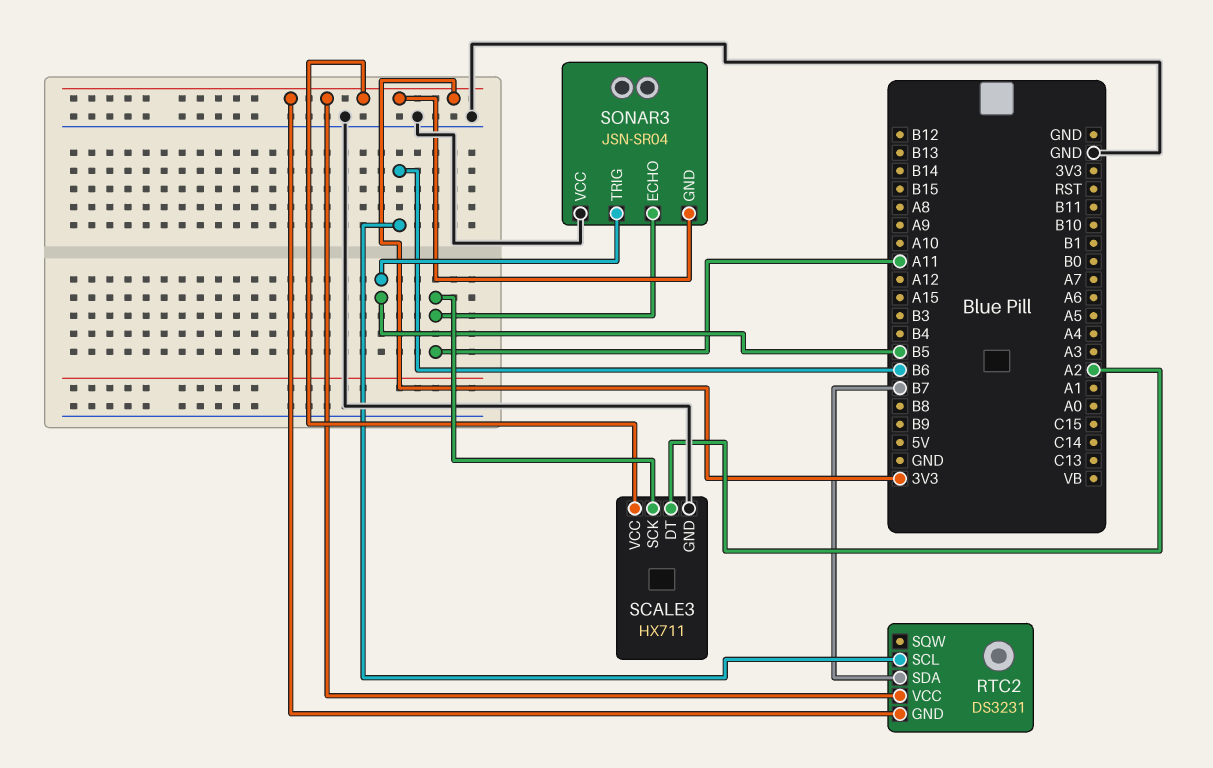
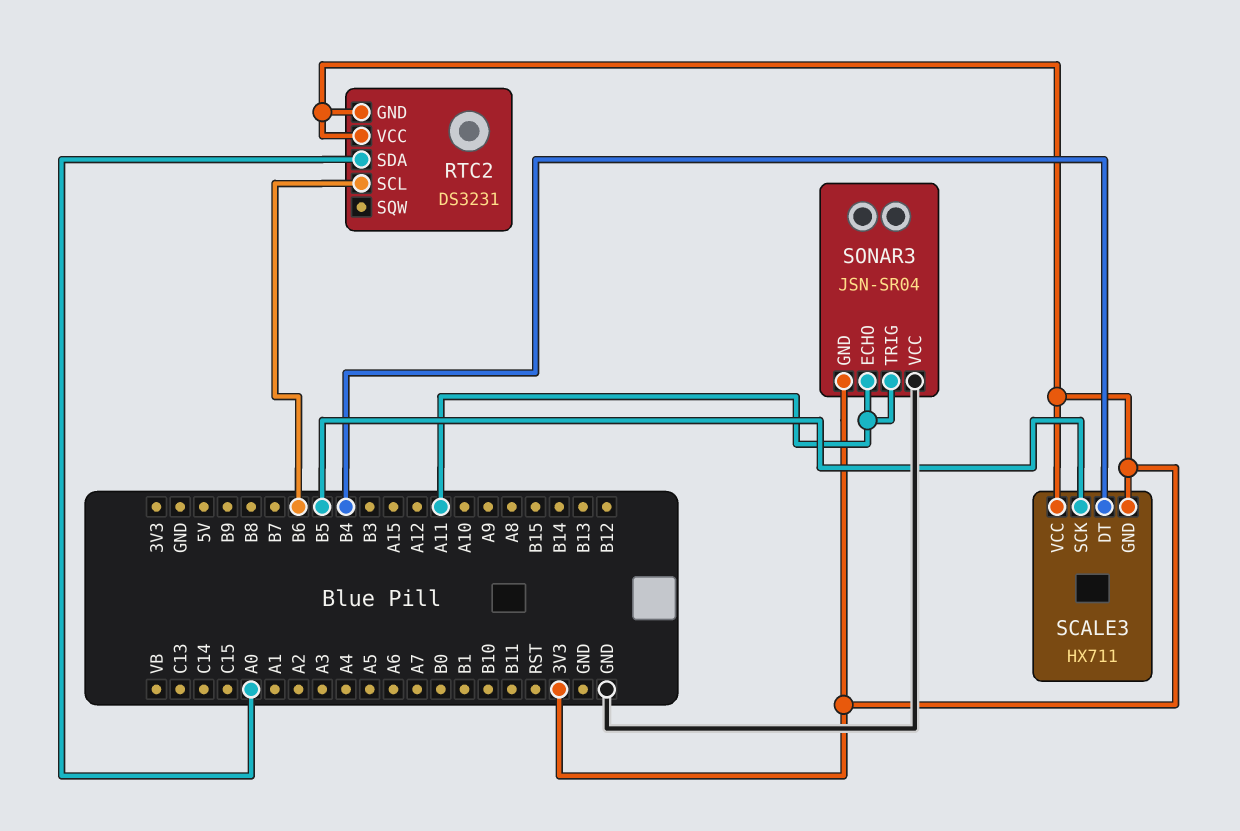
RTC2 pin SDA: B7 -> A0
SCALE3 pin DT: A2 -> B4
SCALE3 pin GND: GND -> 3V3
SCALE3 pin SCK: A11 -> B5
SONAR3 pin TRIG: B5 -> A11

